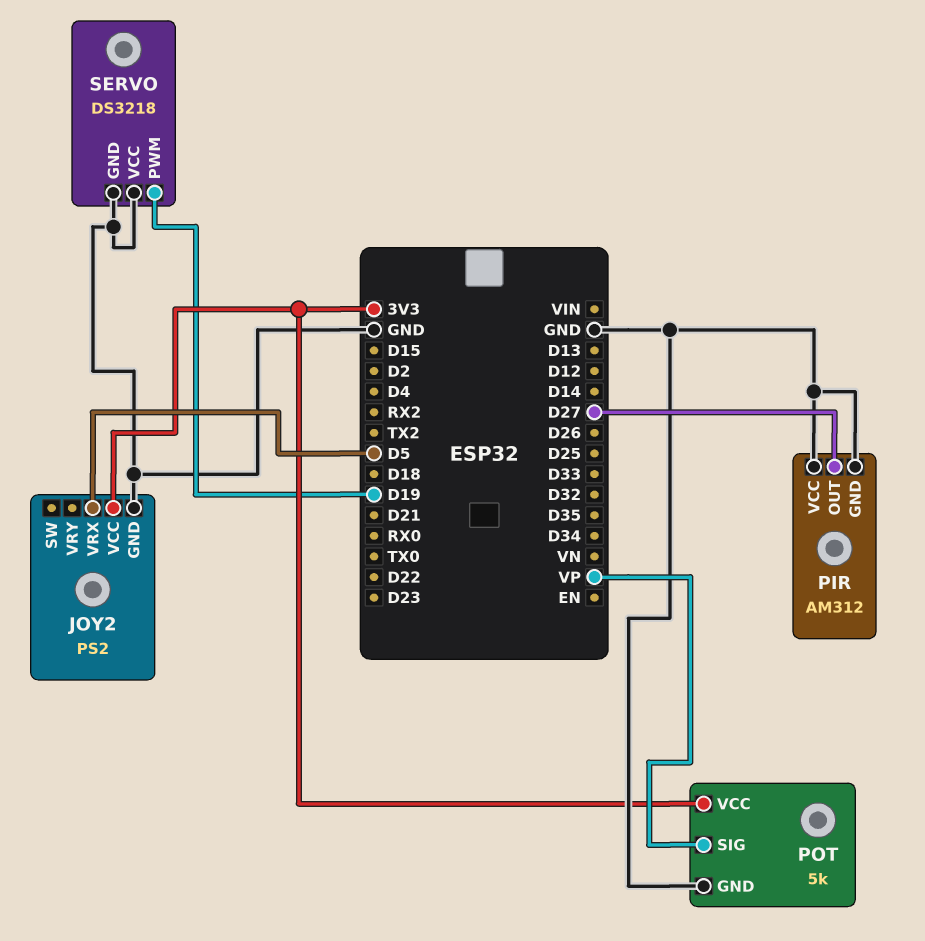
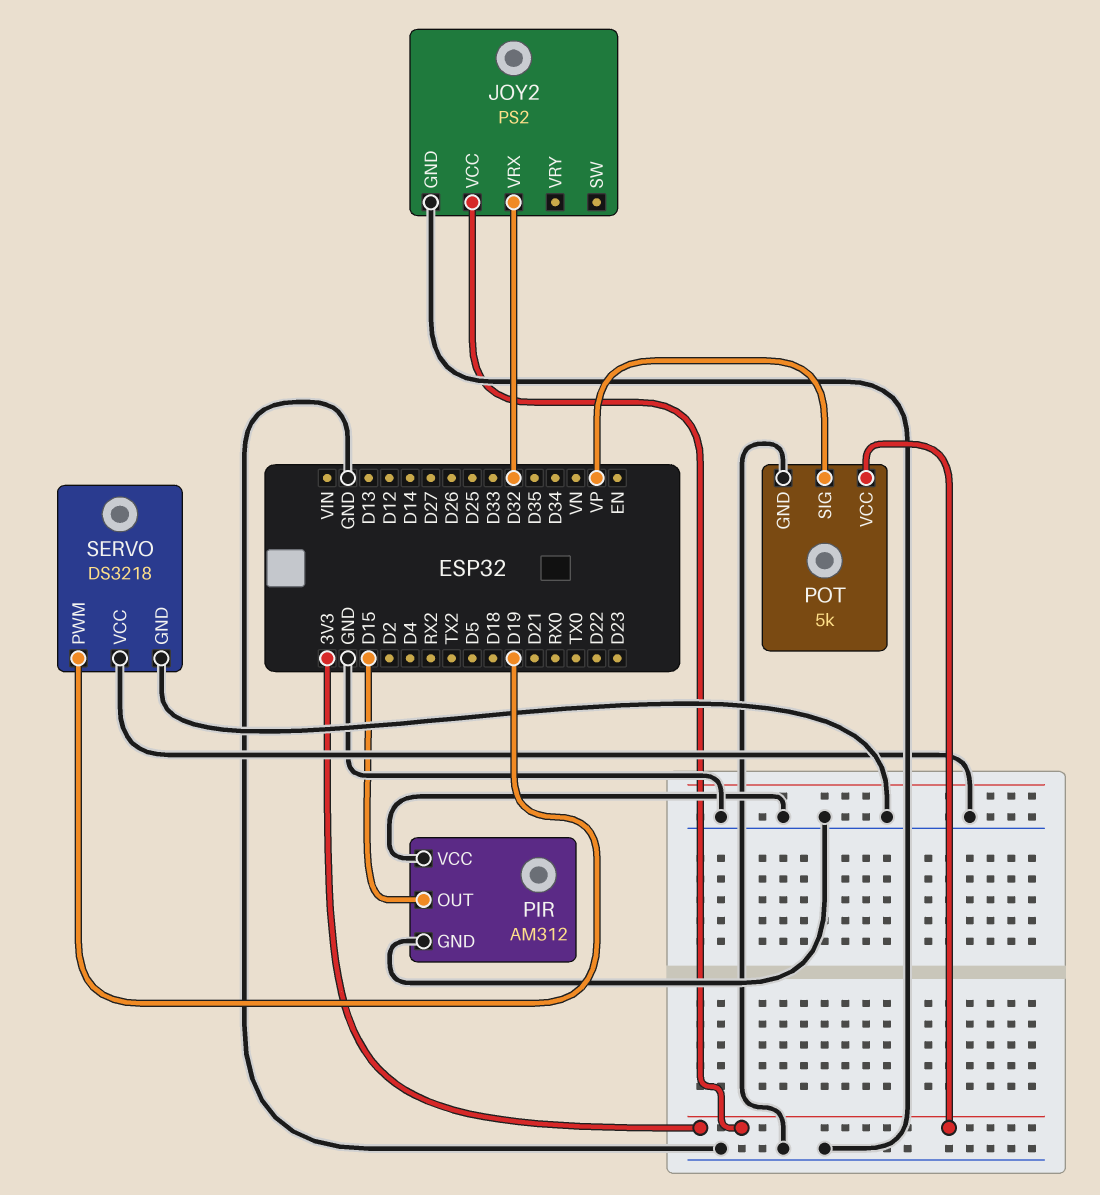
JOY2 pin VRX: D5 -> D32
PIR pin OUT: D27 -> D15

